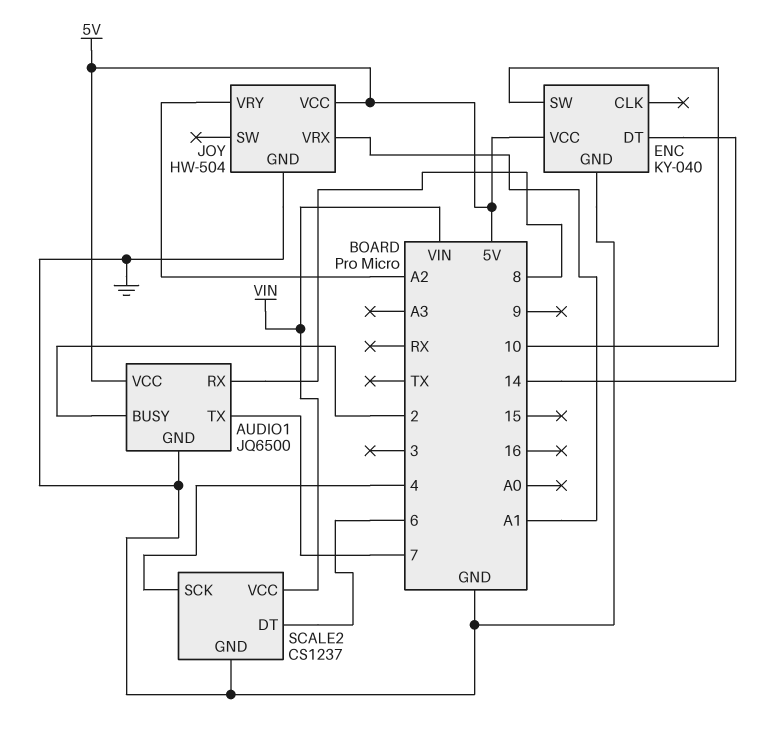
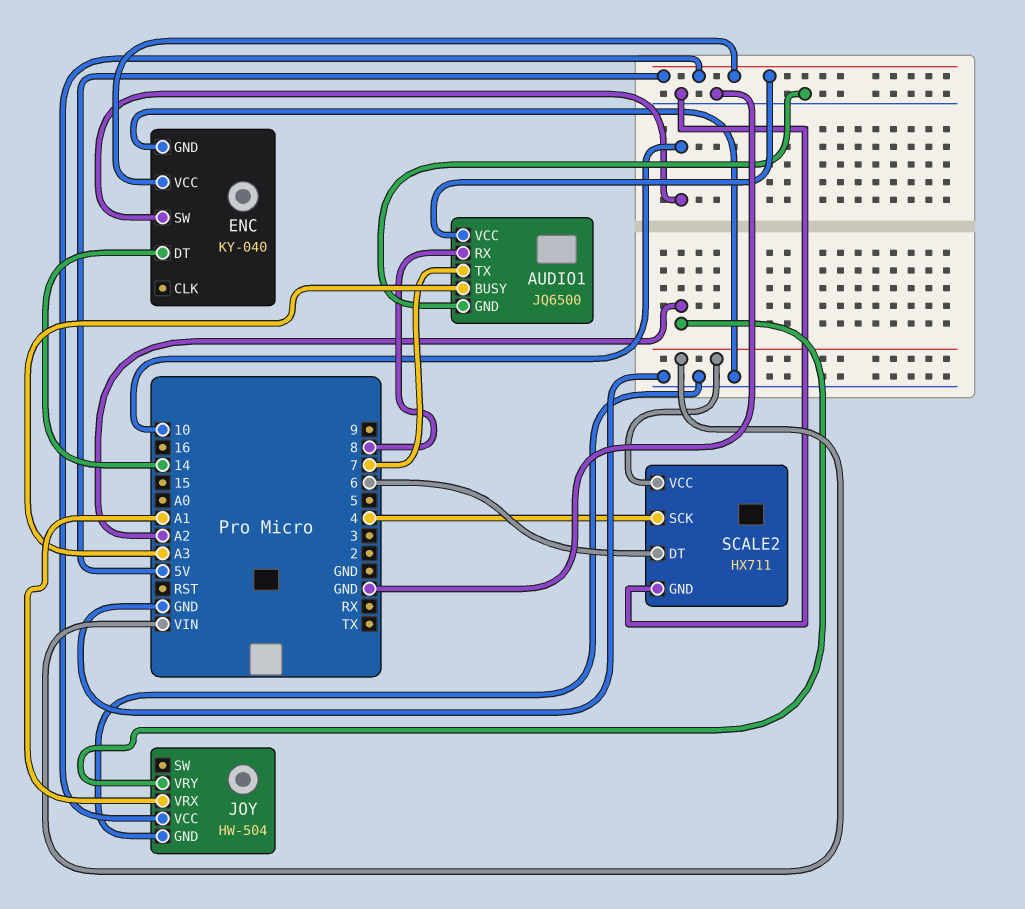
AUDIO1 pin BUSY: 2 -> A3
SCALE2: CS1237 -> HX711

